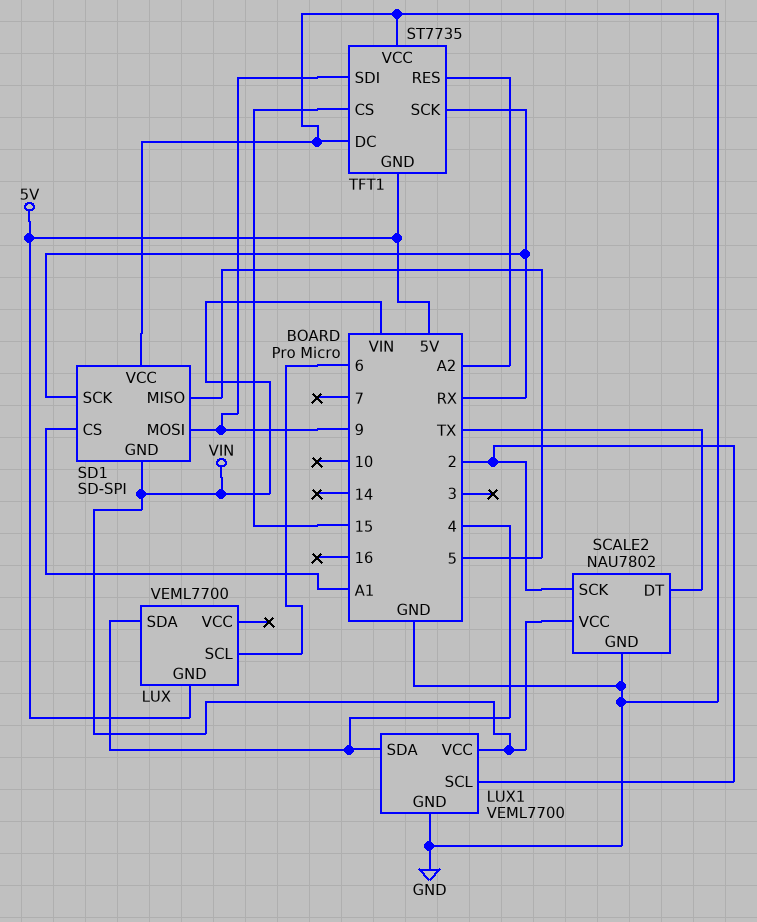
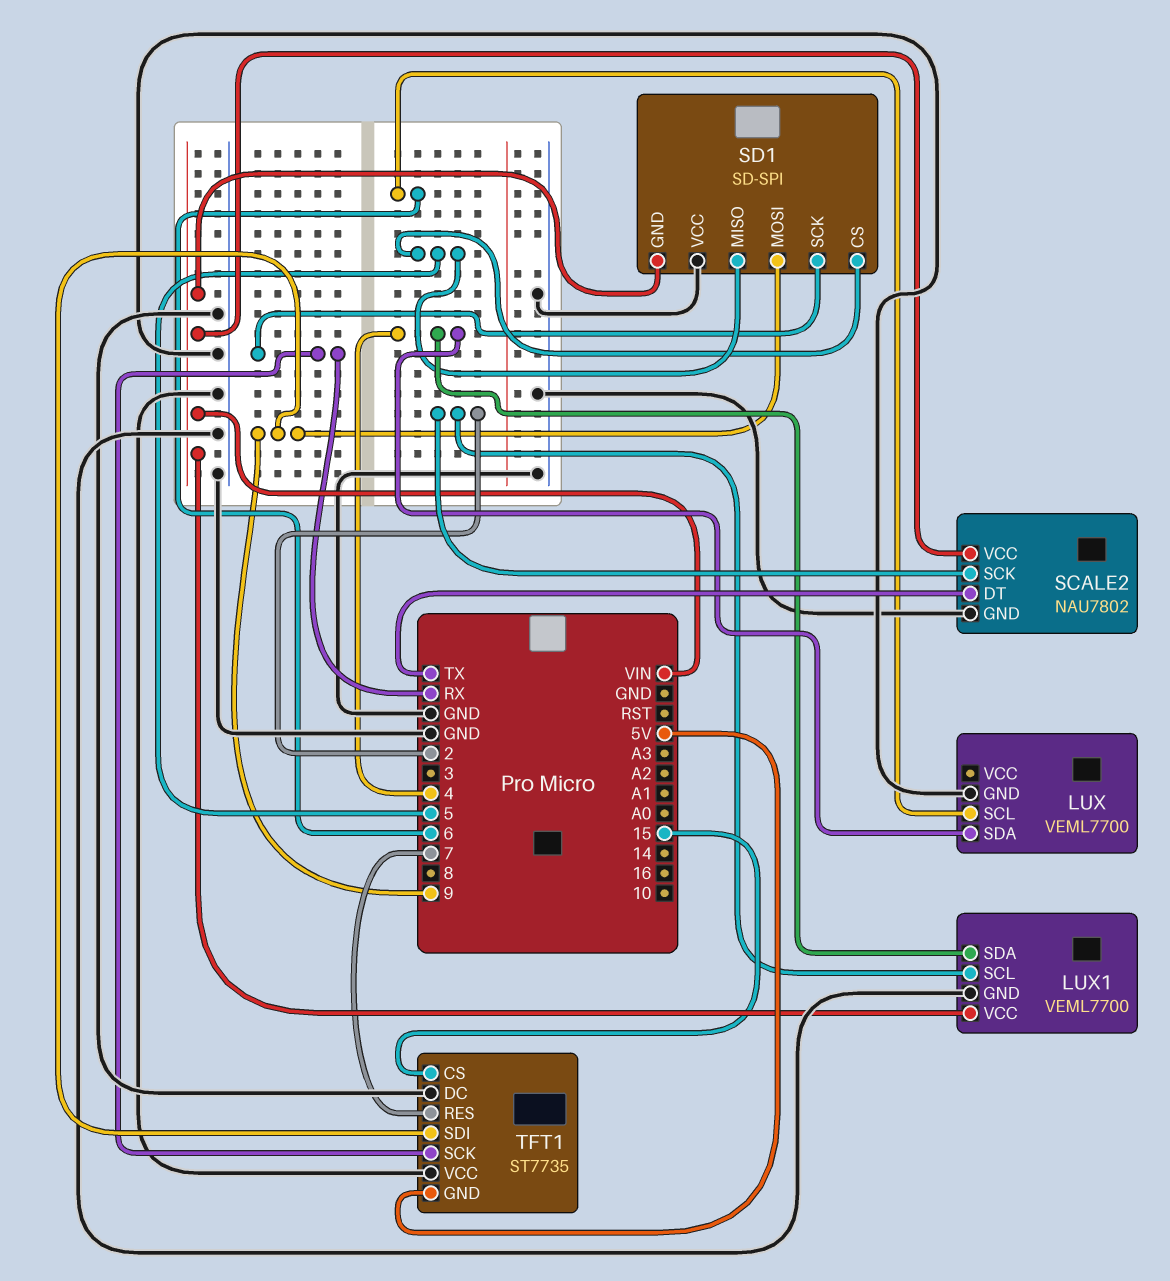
LUX pin GND: 5V -> GND
SD1 pin CS: A1 -> 5
TFT1 pin RES: A2 -> 7

